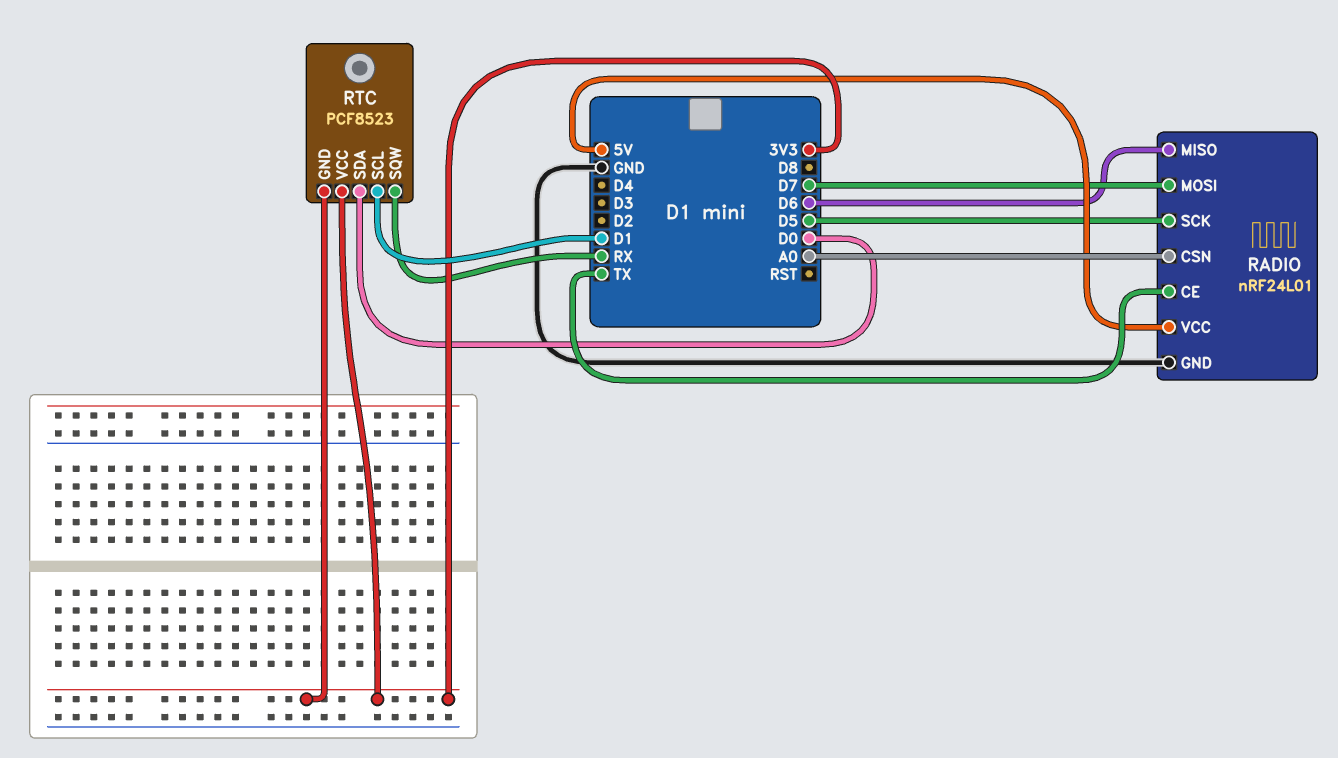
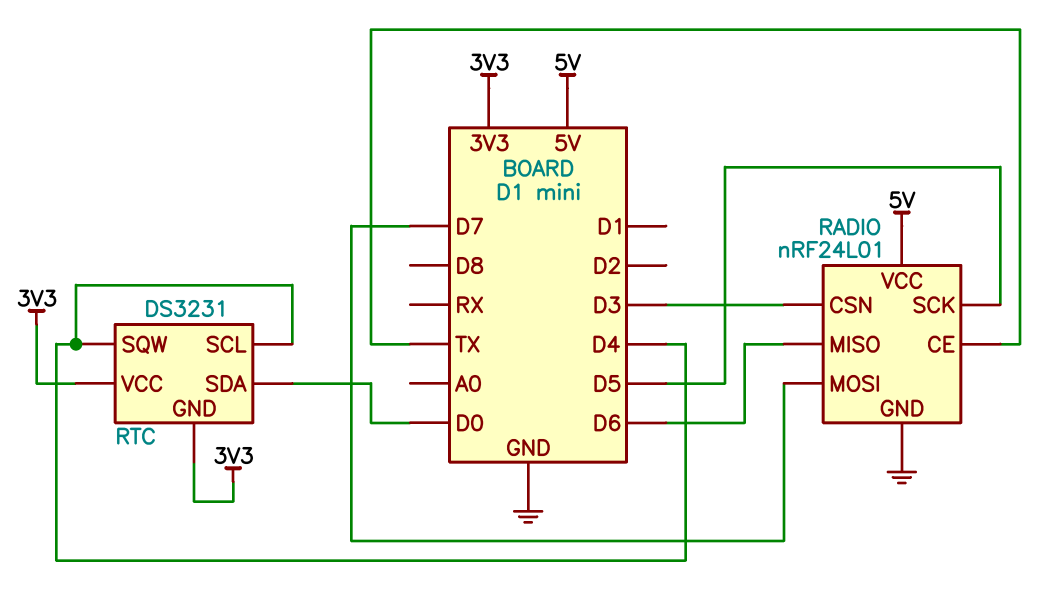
RADIO pin CSN: A0 -> D3
RTC: PCF8523 -> DS3231
RTC pin SCL: D1 -> D4
RTC pin SQW: RX -> D4

